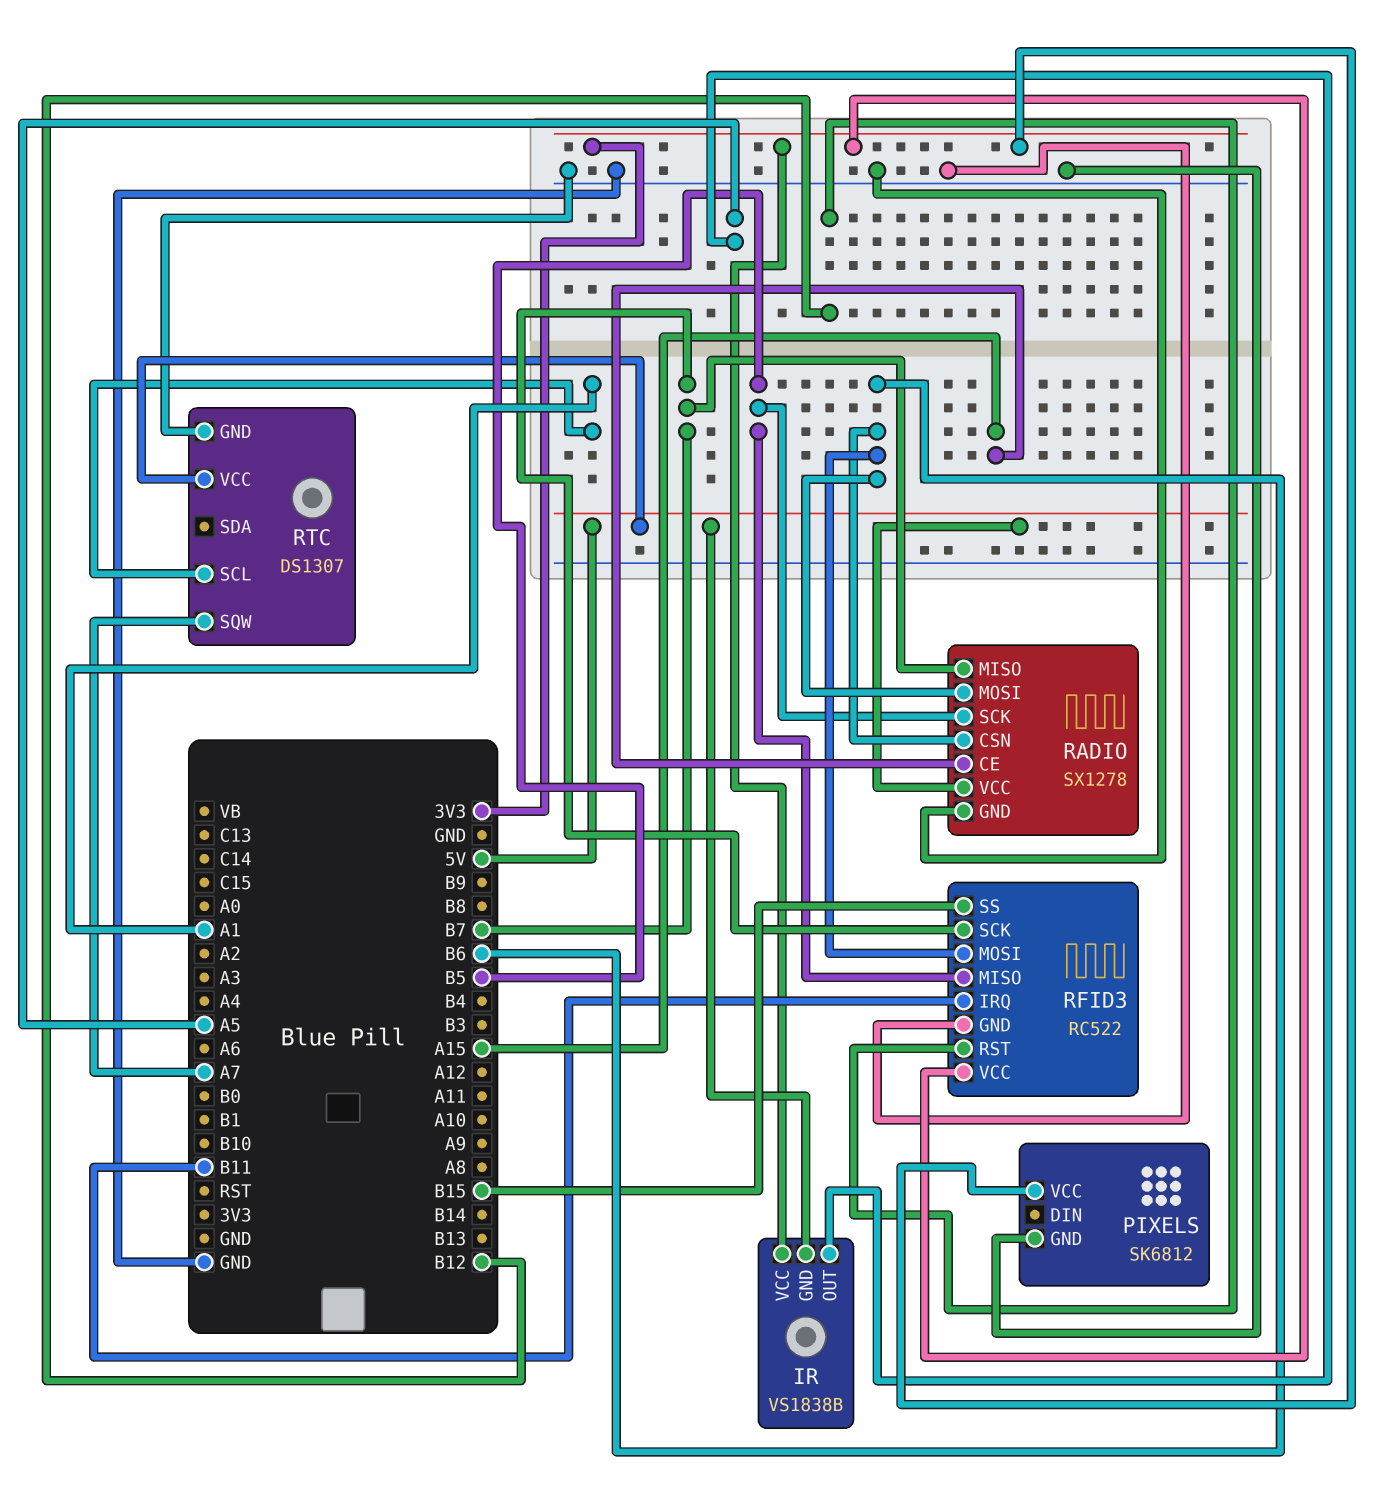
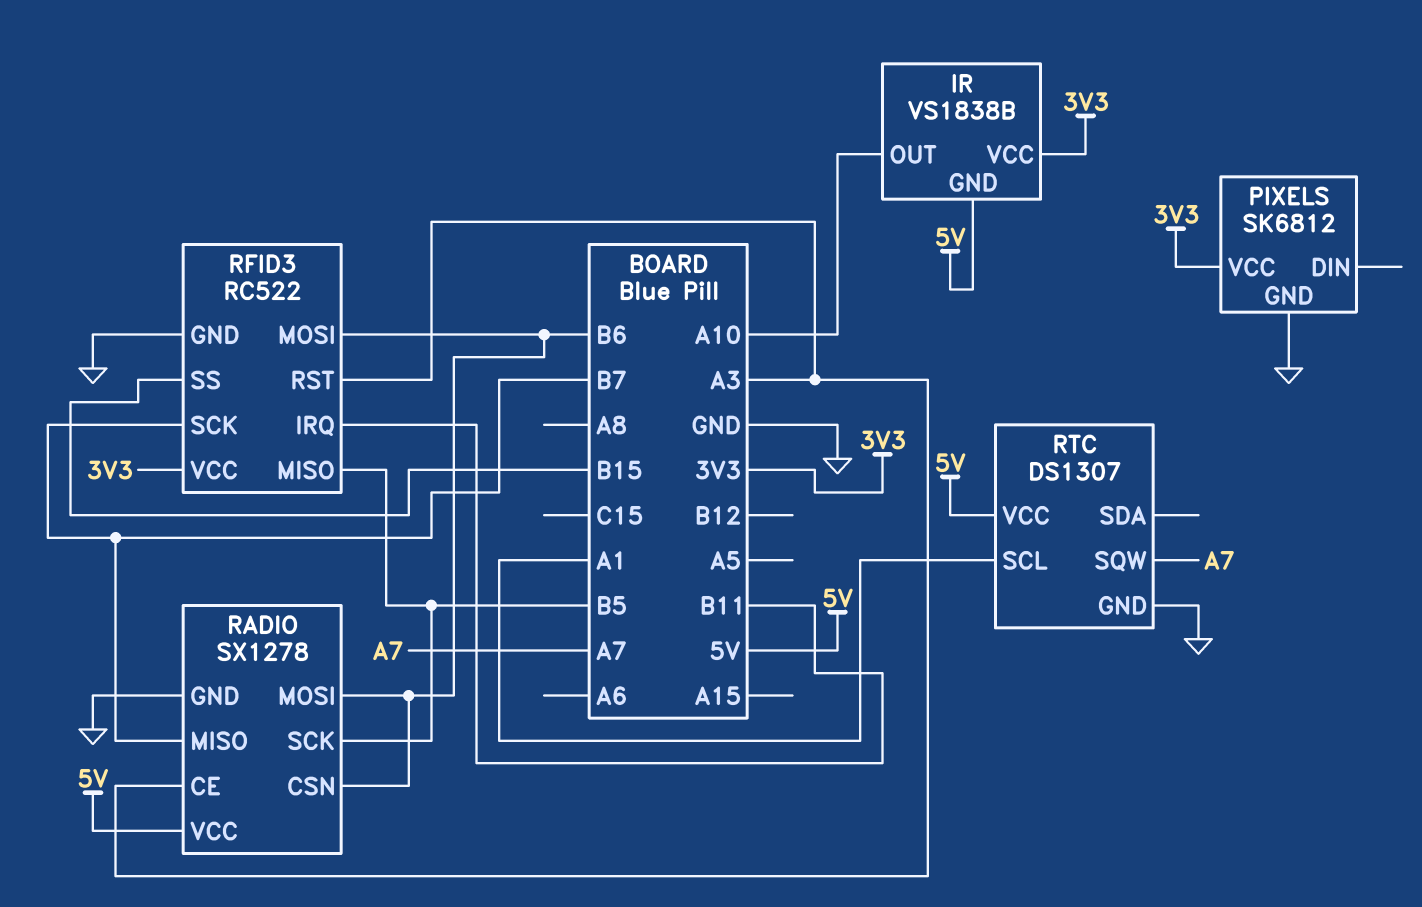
IR pin OUT: A5 -> A10
RADIO pin CE: A15 -> A3
RFID3 pin RST: B12 -> A3

